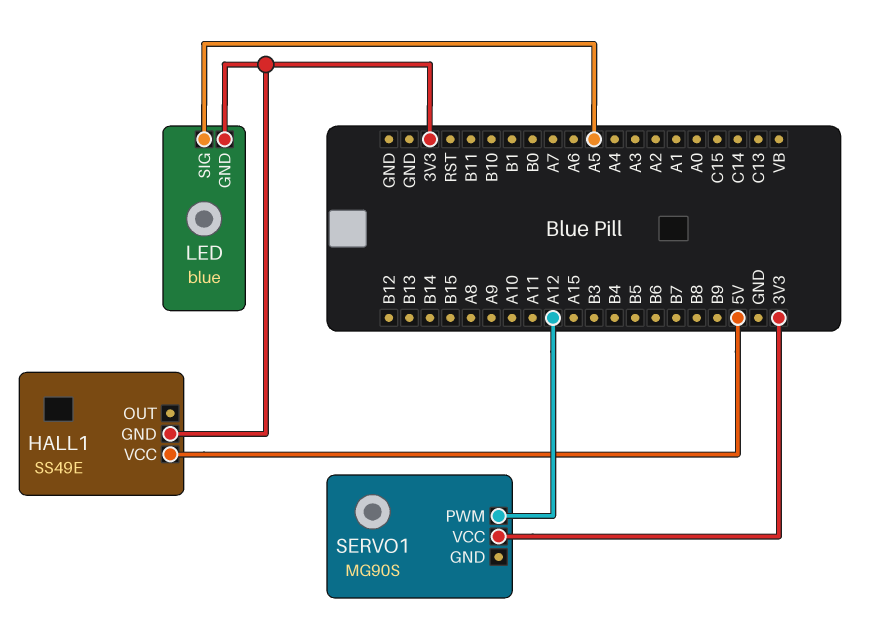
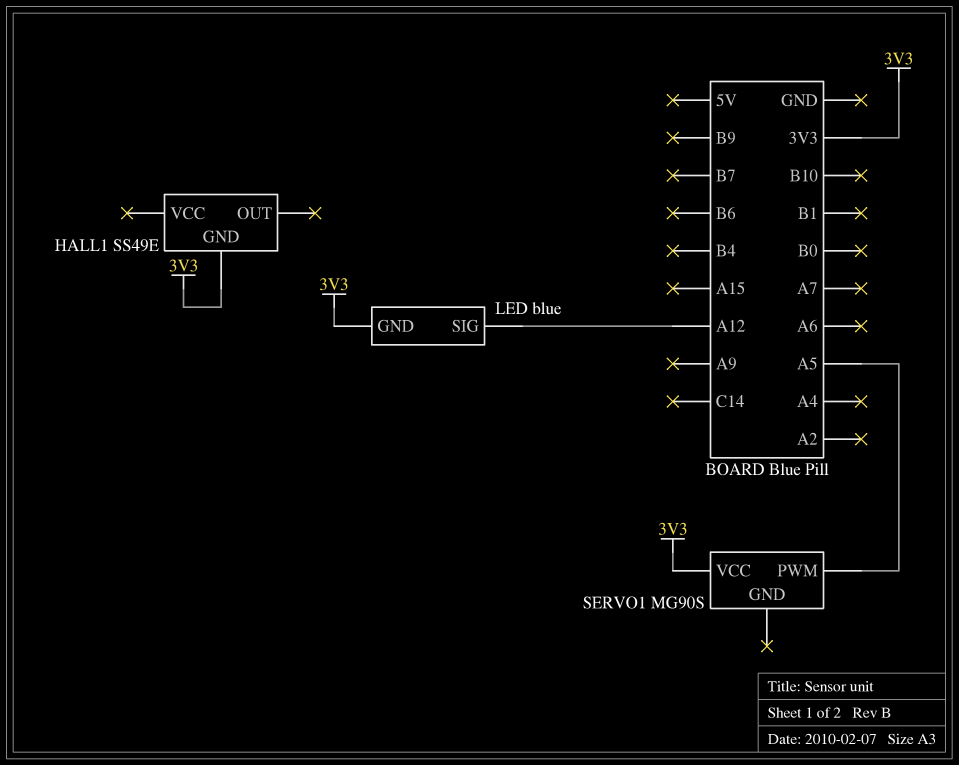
HALL1 pin VCC: 5V -> none
LED pin SIG: A5 -> A12
SERVO1 pin PWM: A12 -> A5

